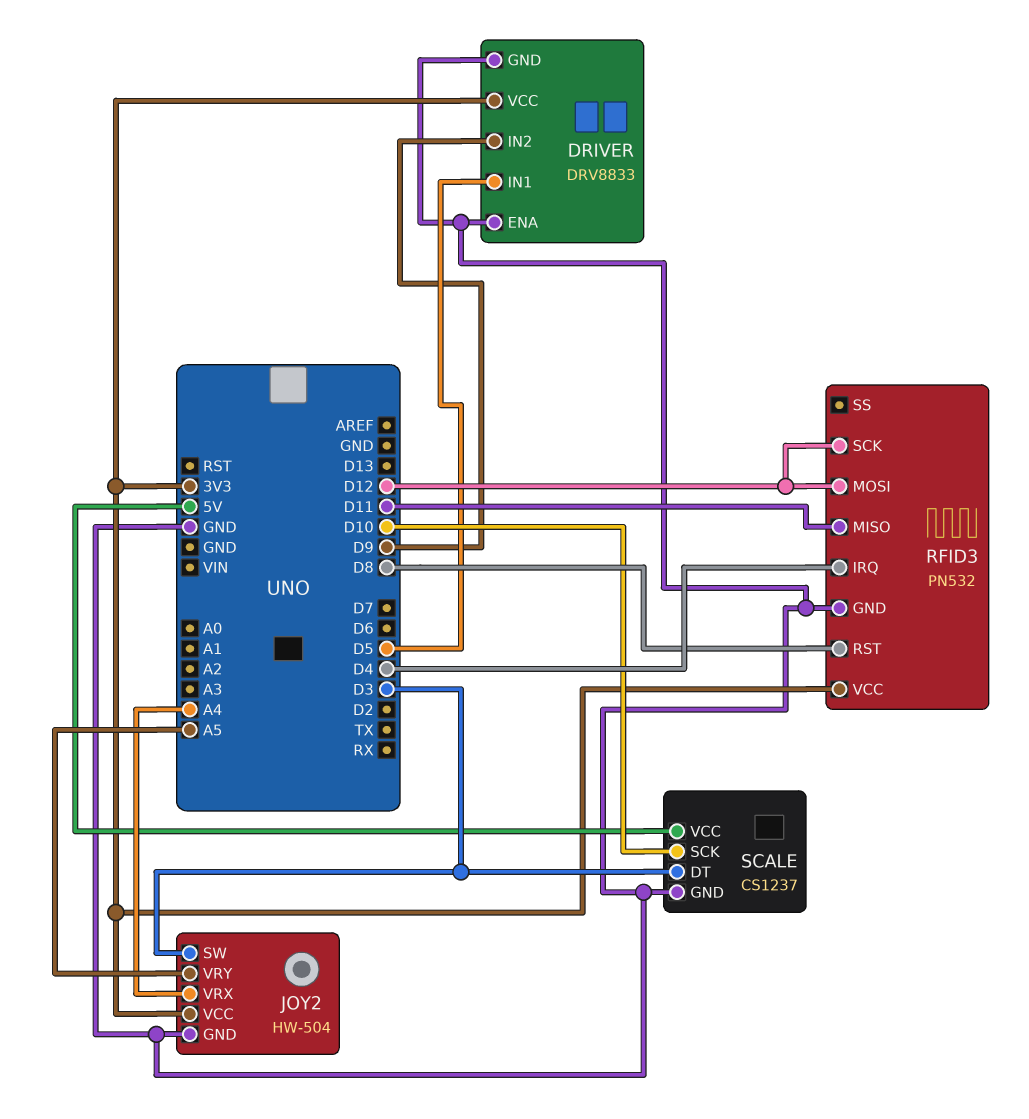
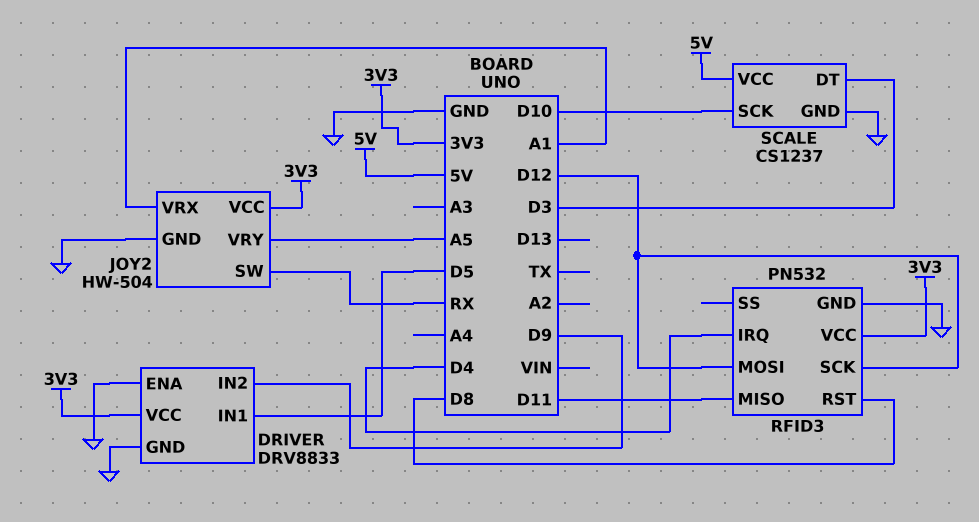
JOY2 pin SW: D3 -> RX
JOY2 pin VRX: A4 -> A1

